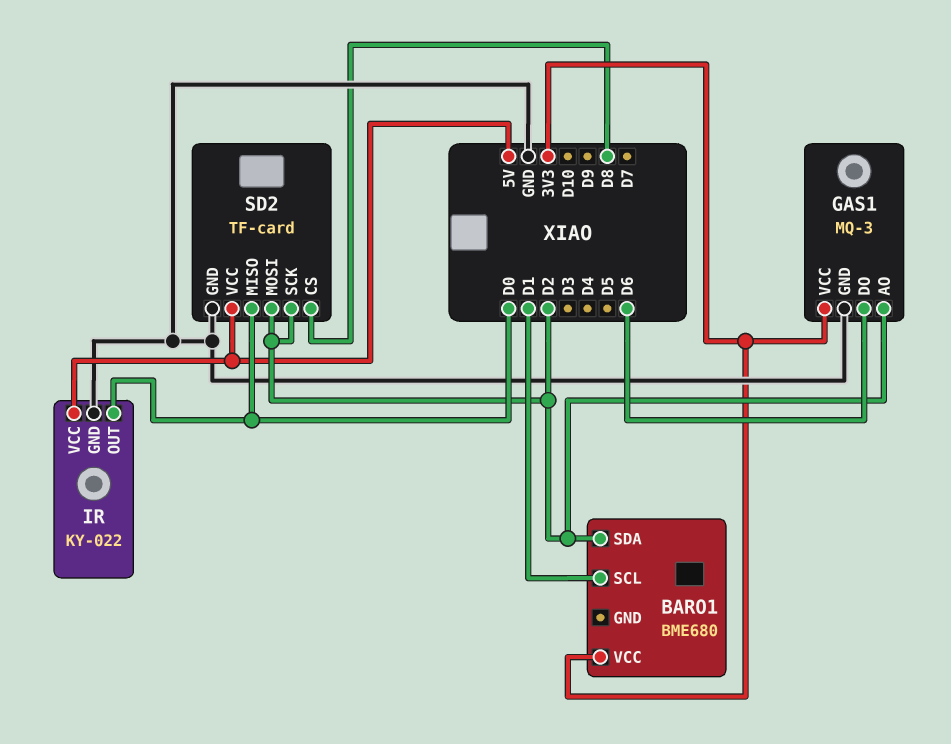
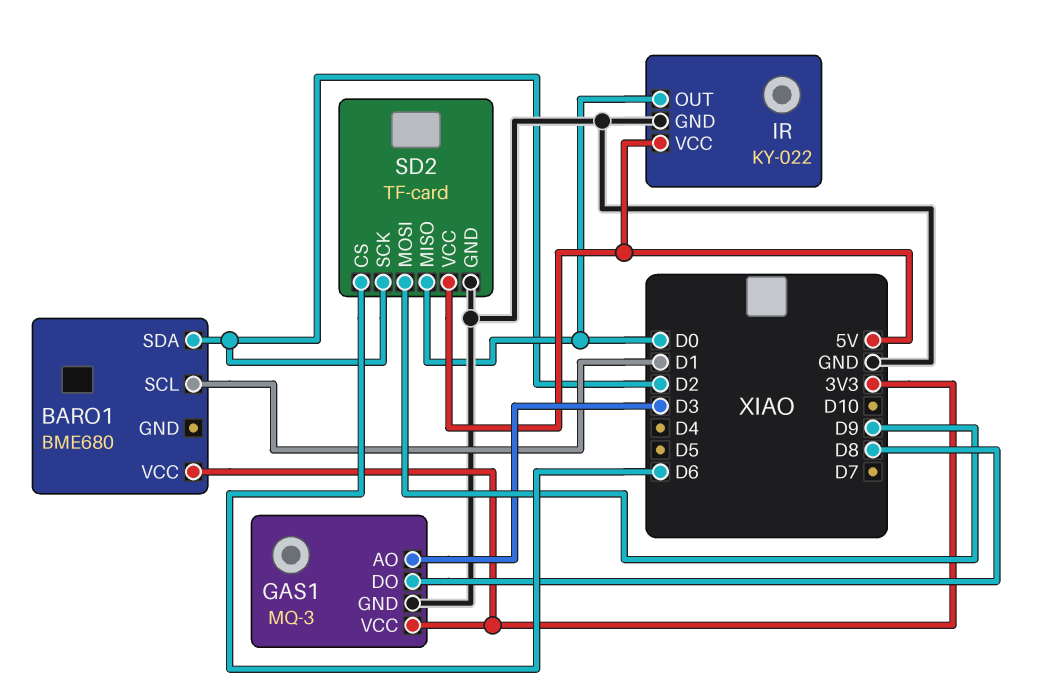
GAS1 pin AO: D2 -> D3
GAS1 pin DO: D6 -> D8
SD2 pin CS: D8 -> D6
SD2 pin MOSI: D2 -> D9

